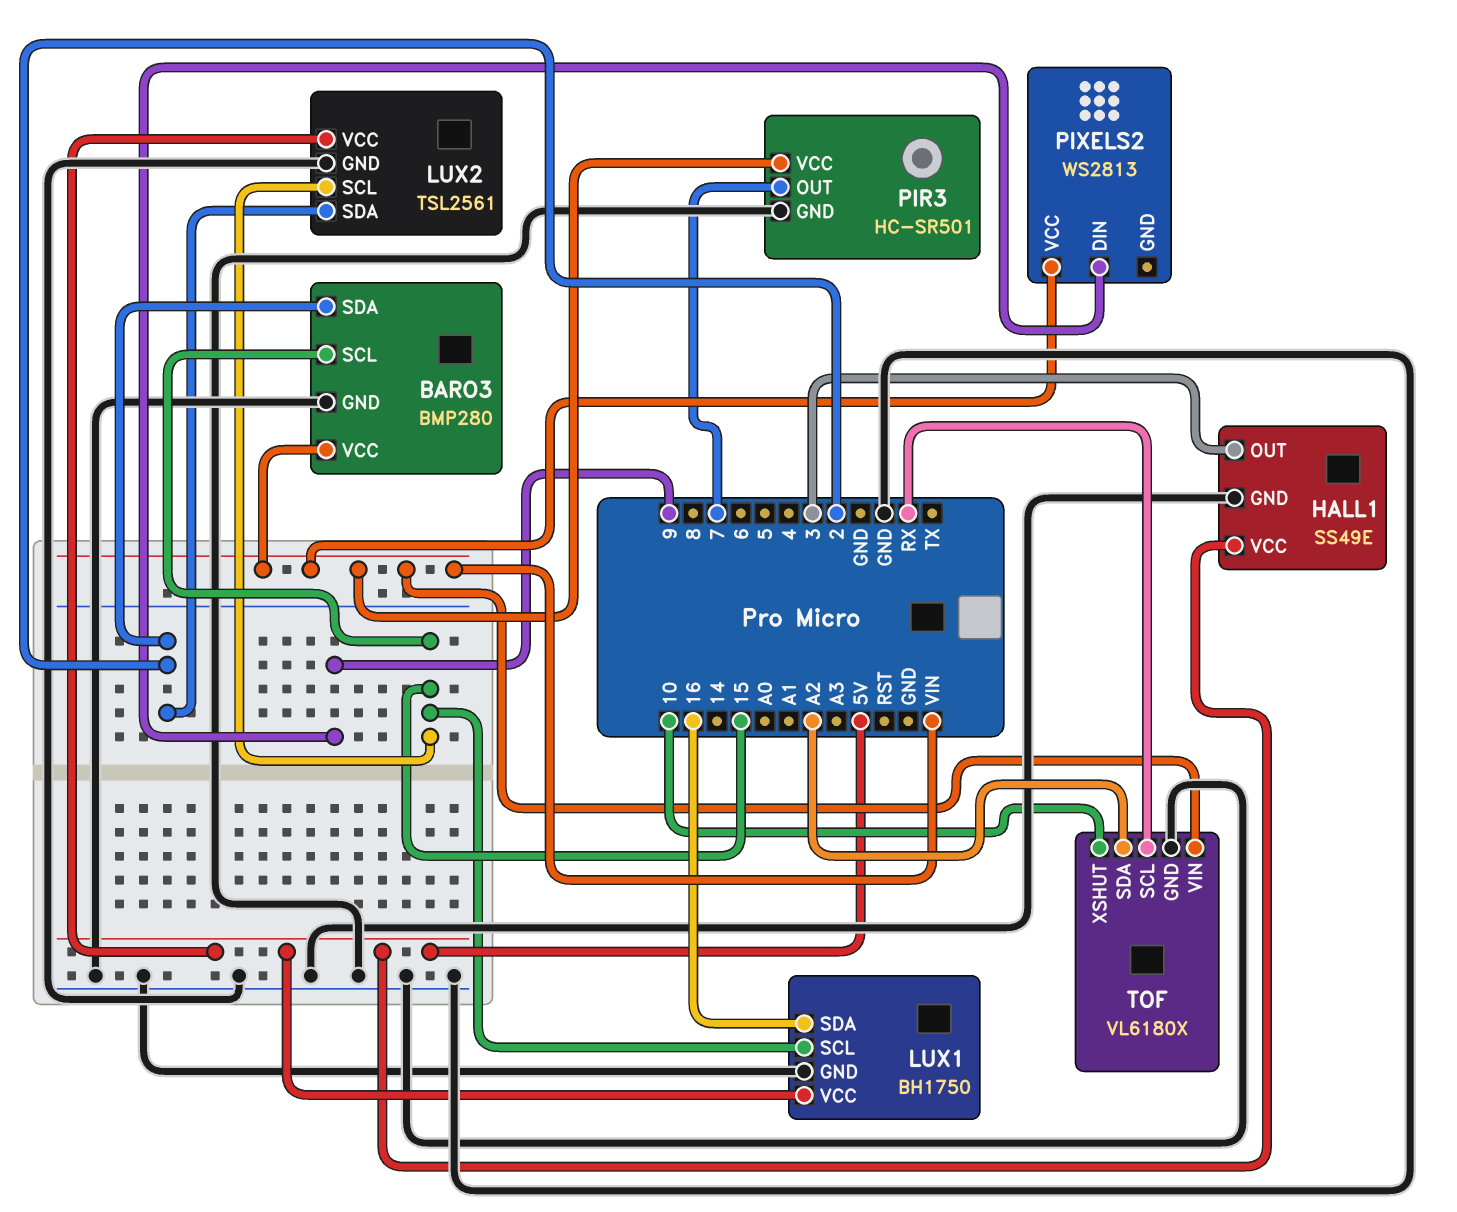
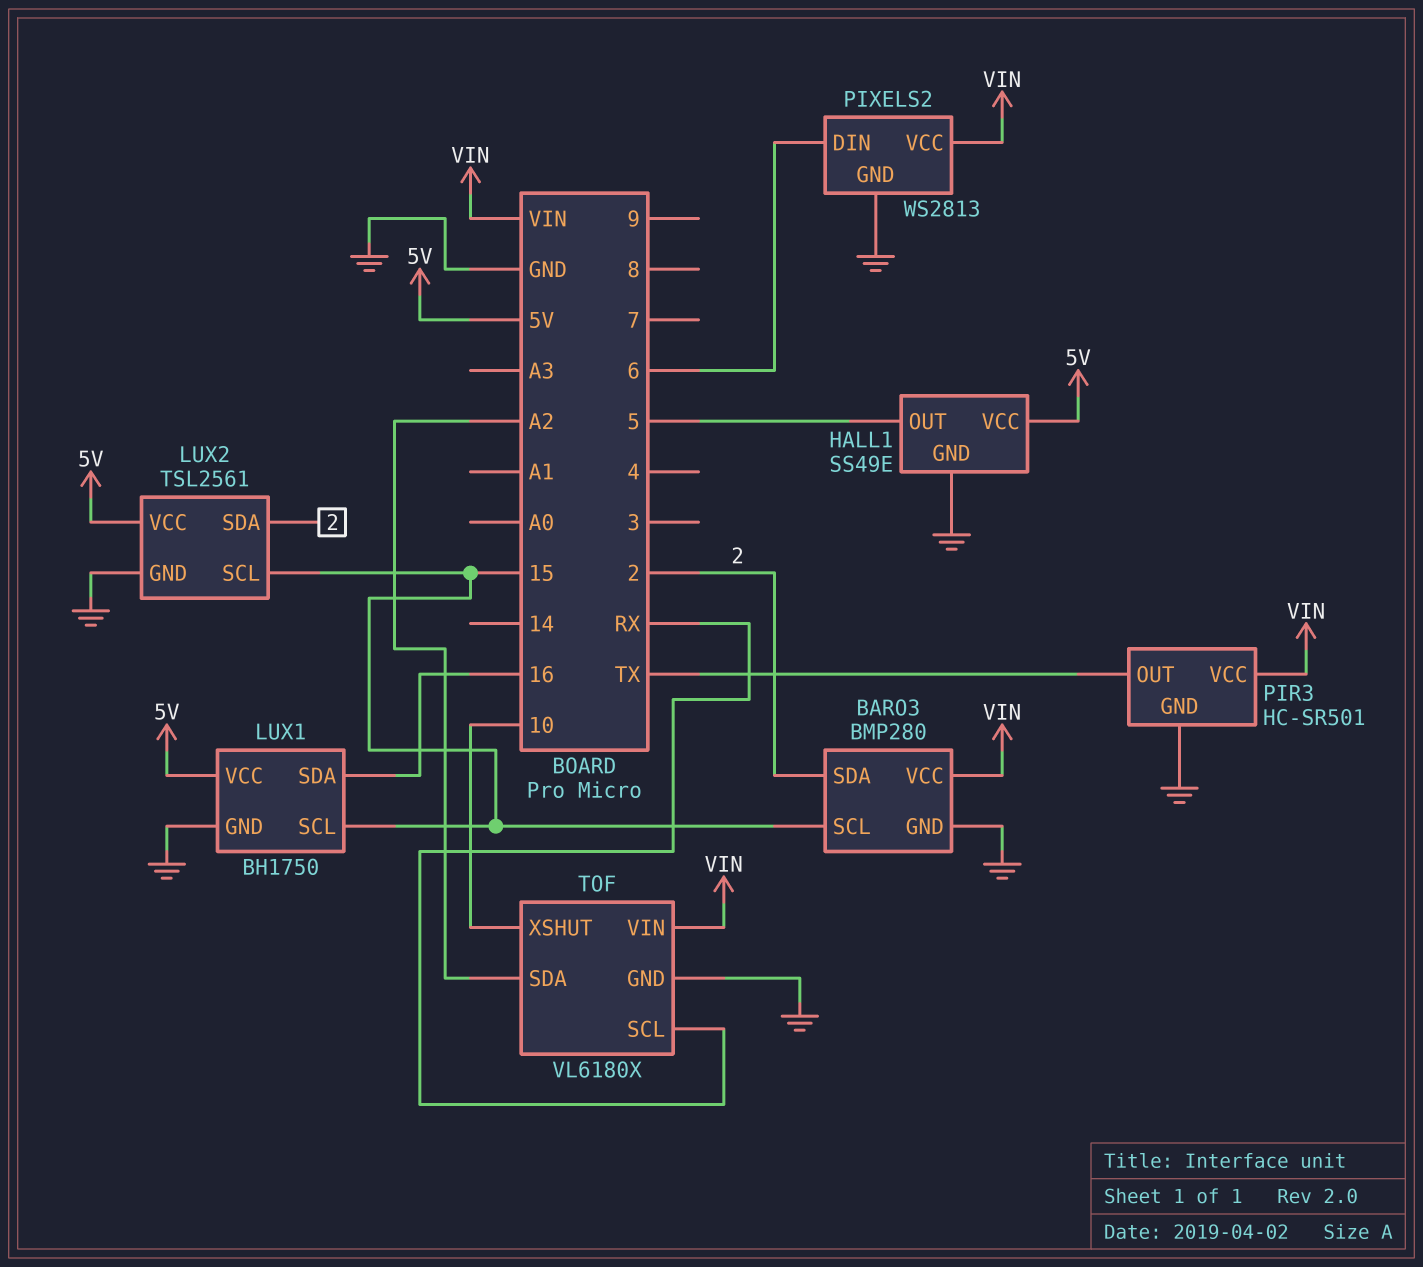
HALL1 pin OUT: 3 -> 5
PIR3 pin OUT: 7 -> TX
PIXELS2 pin DIN: 9 -> 6
PIXELS2 pin GND: none -> GND

